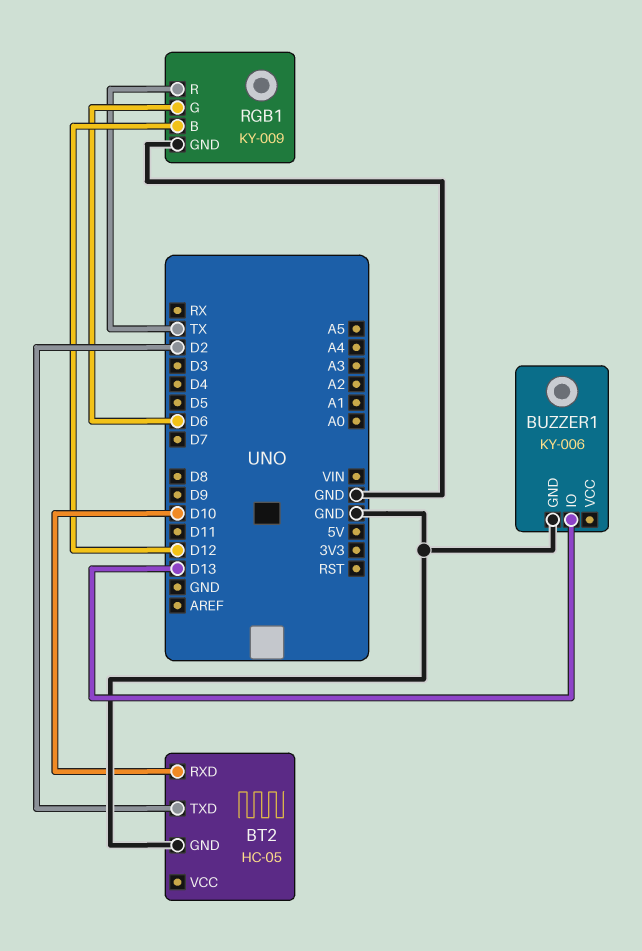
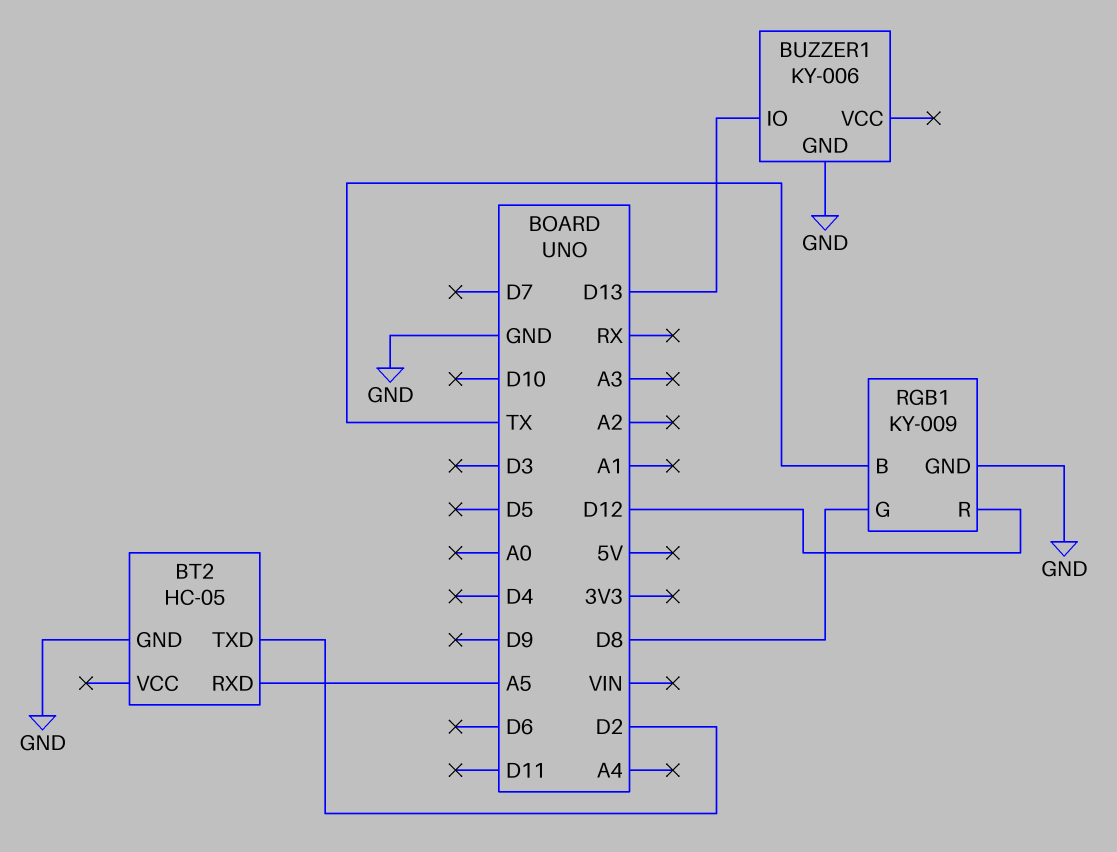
BT2 pin RXD: D10 -> A5
RGB1 pin B: D12 -> TX
RGB1 pin G: D6 -> D8
RGB1 pin R: TX -> D12

